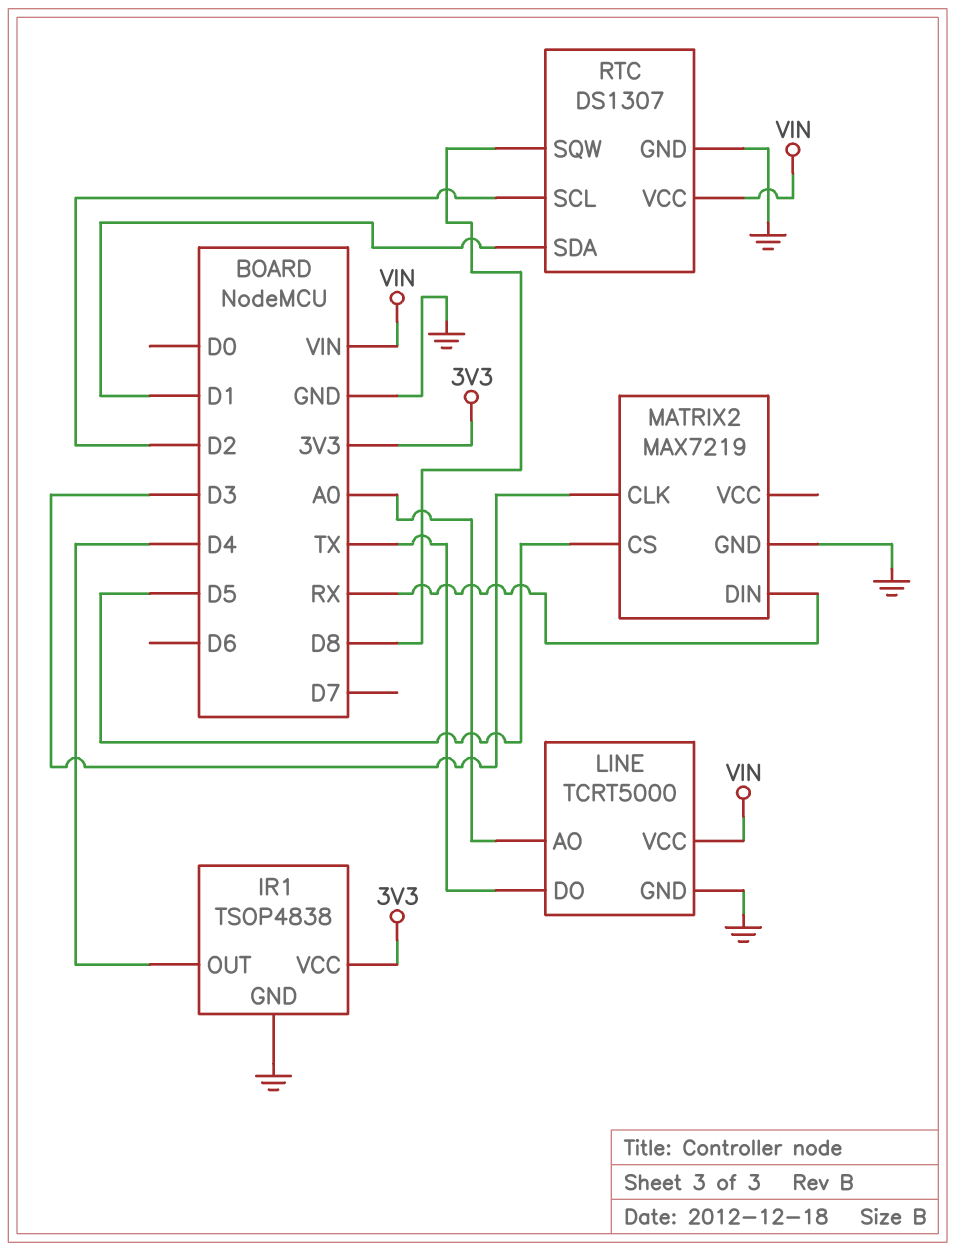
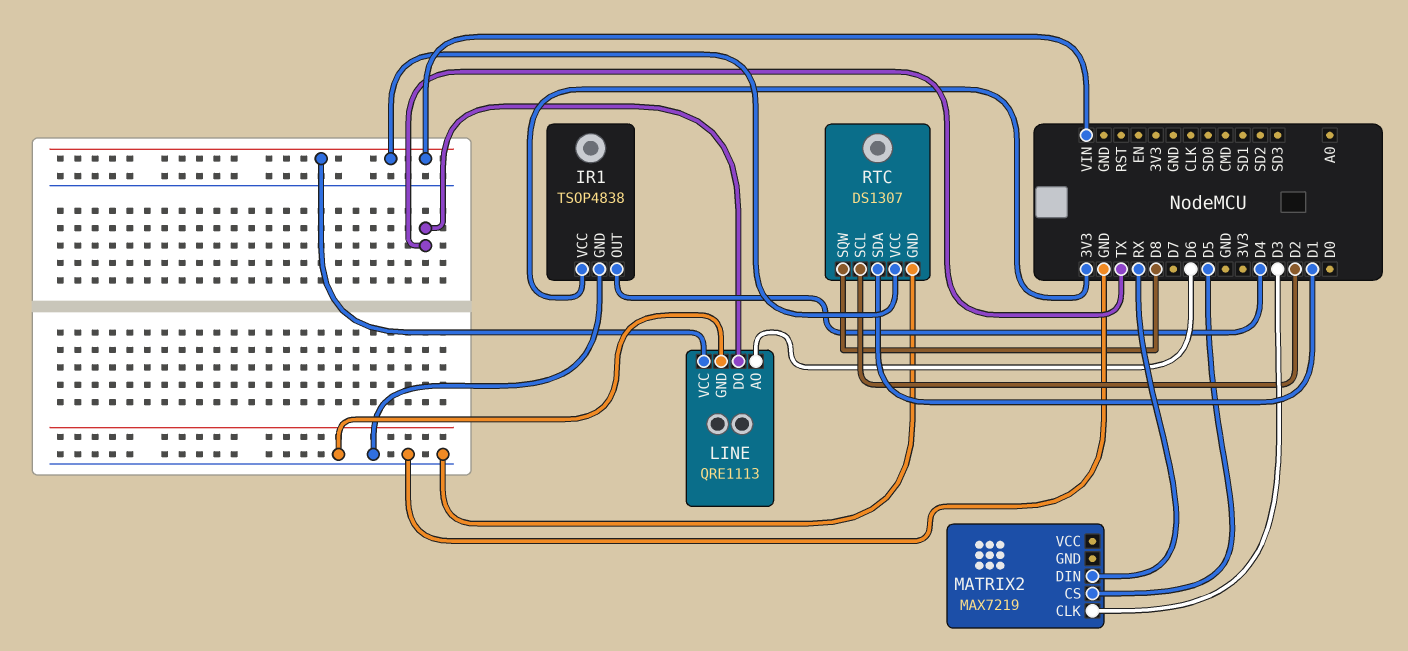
LINE: TCRT5000 -> QRE1113
LINE pin AO: A0 -> D6
MATRIX2 pin GND: GND -> none

